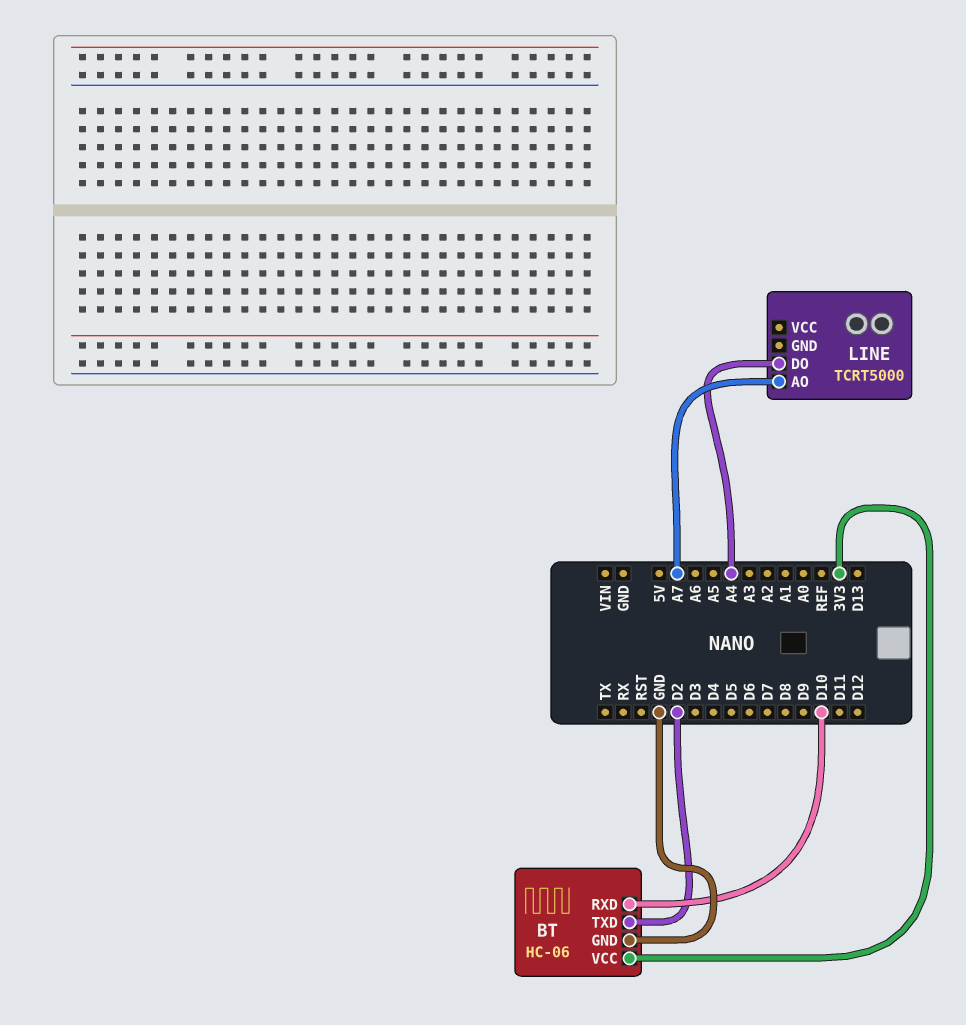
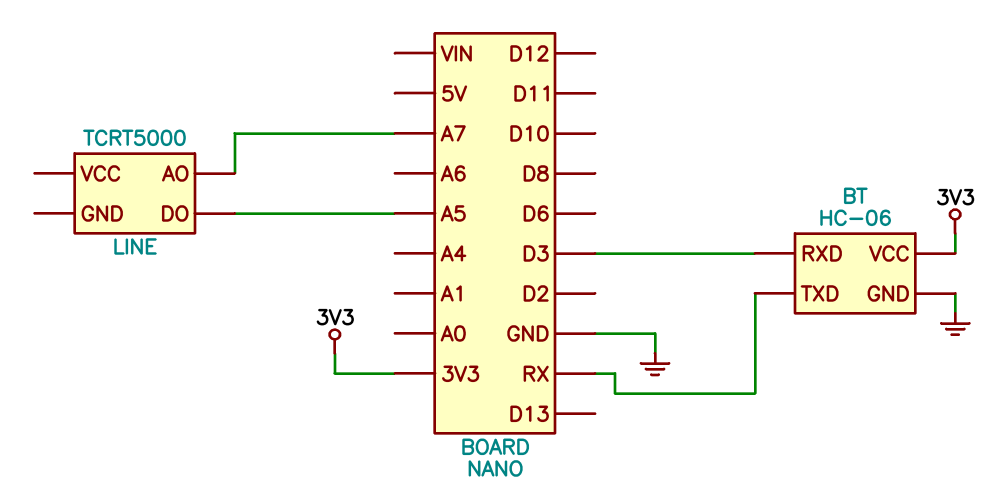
BT pin RXD: D10 -> D3
BT pin TXD: D2 -> RX
LINE pin DO: A4 -> A5

